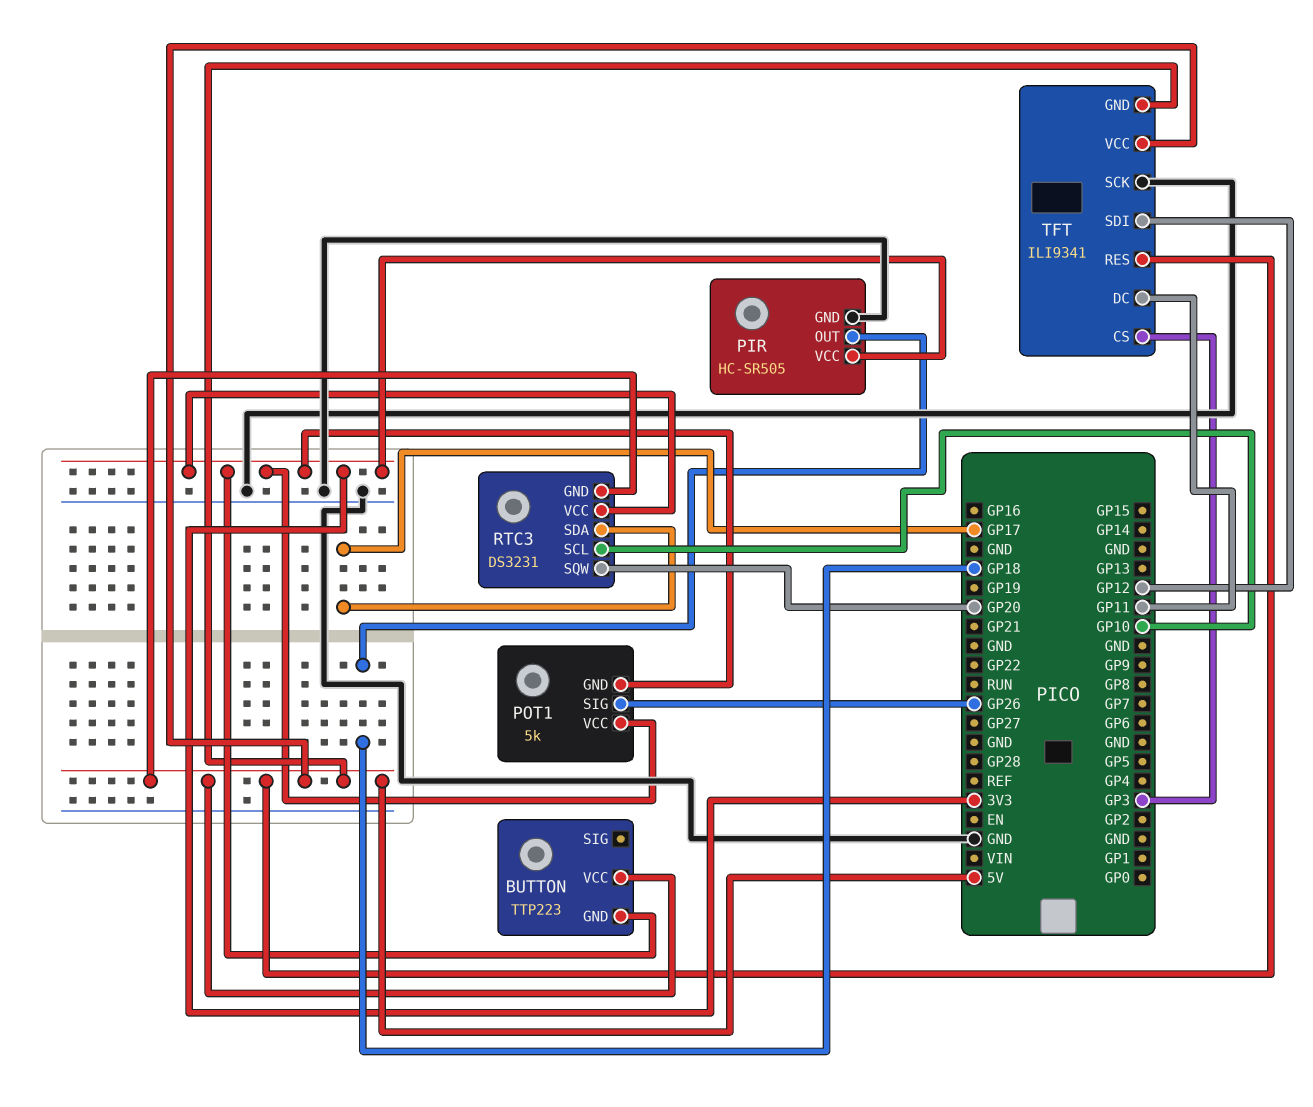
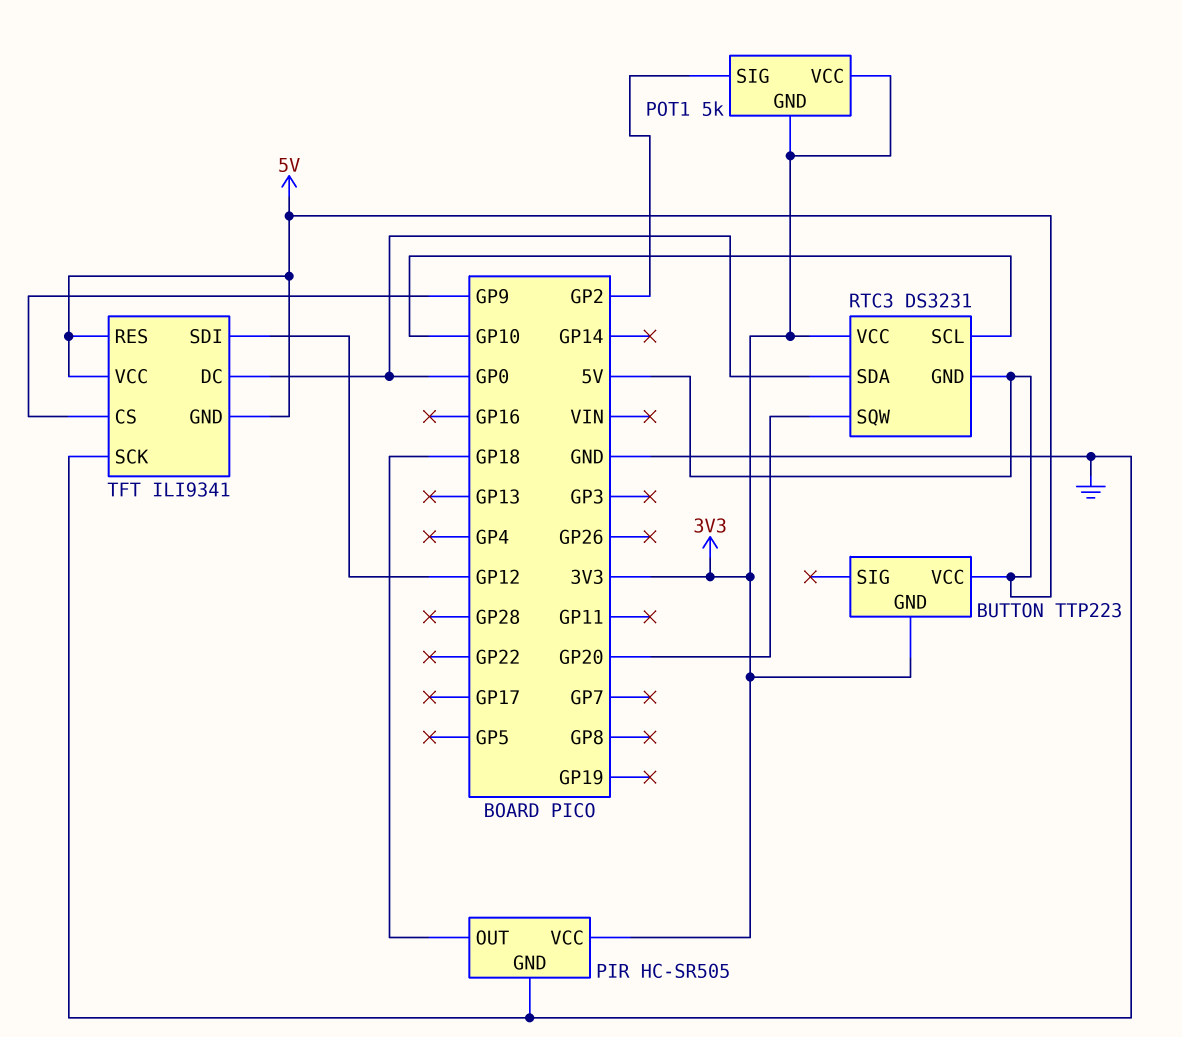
POT1 pin SIG: GP26 -> GP2
RTC3 pin SDA: GP17 -> GP0
TFT pin CS: GP3 -> GP9
TFT pin DC: GP11 -> GP0

